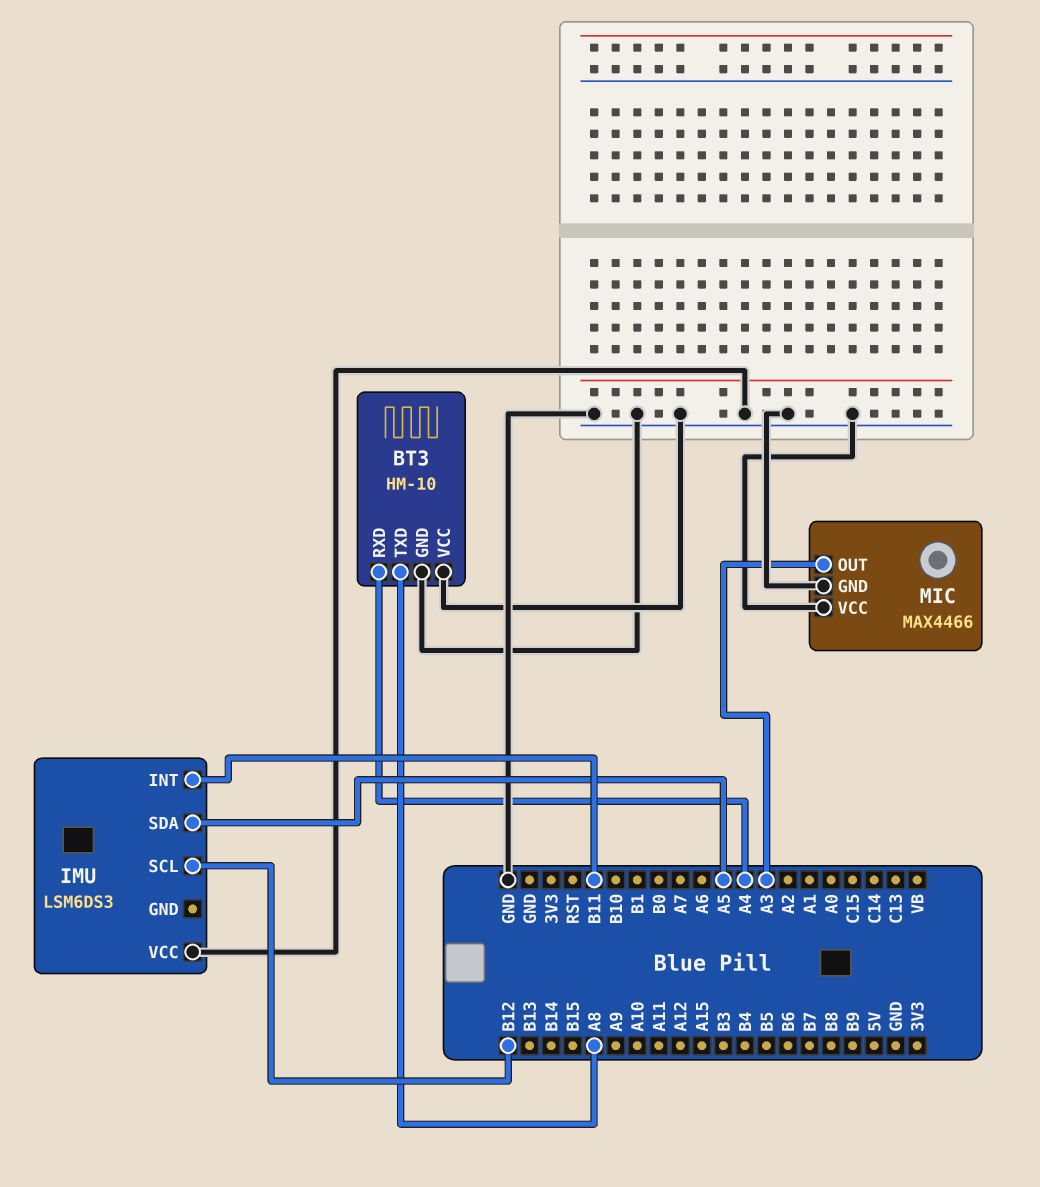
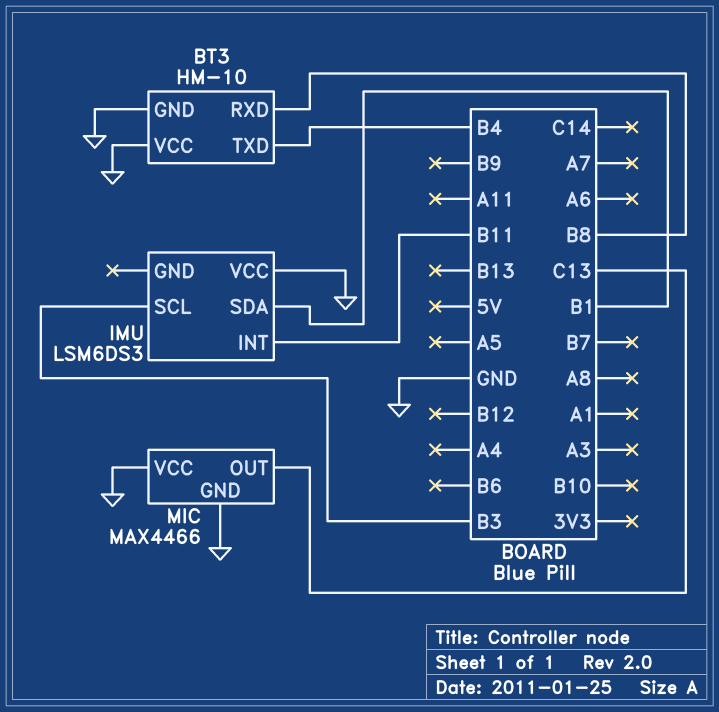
BT3 pin RXD: A4 -> B8
BT3 pin TXD: A8 -> B4
IMU pin SCL: B12 -> B3
IMU pin SDA: A5 -> B1
MIC pin OUT: A3 -> C13

